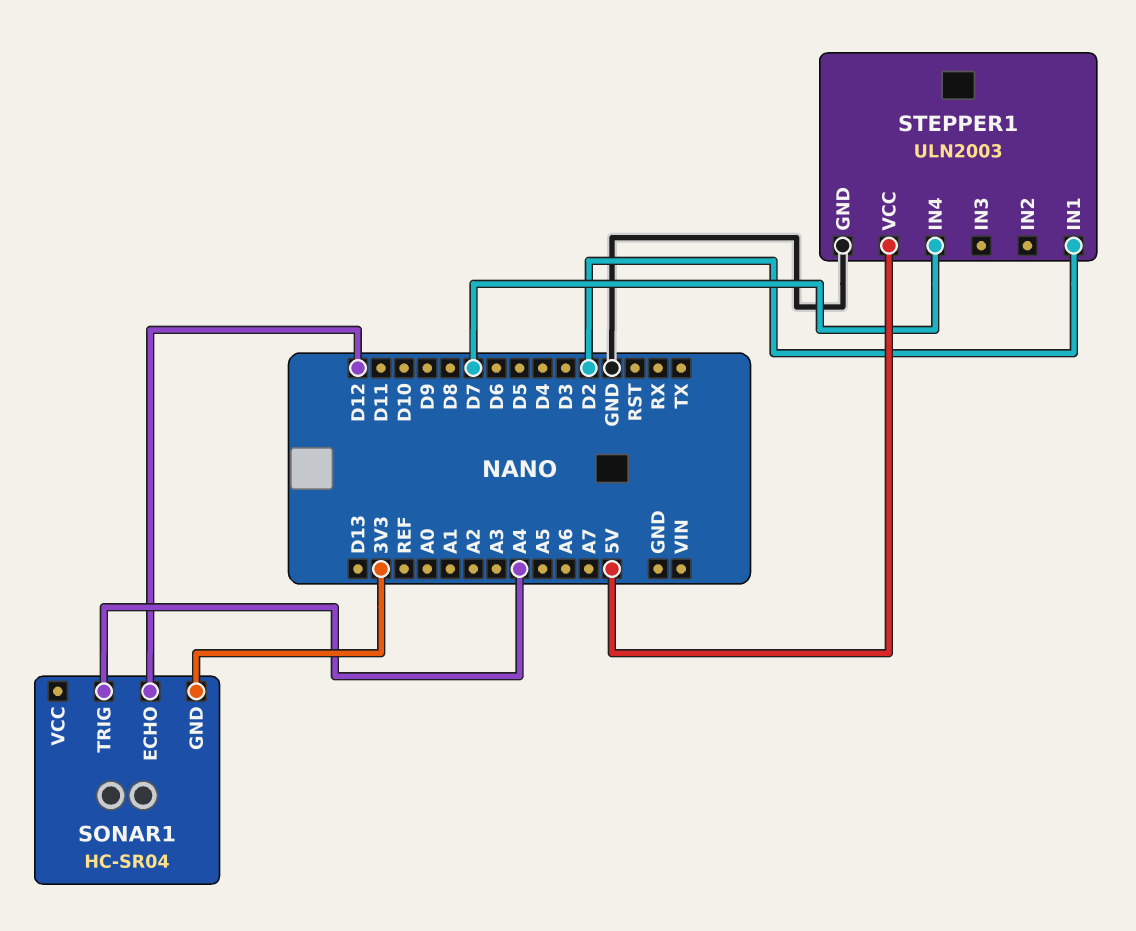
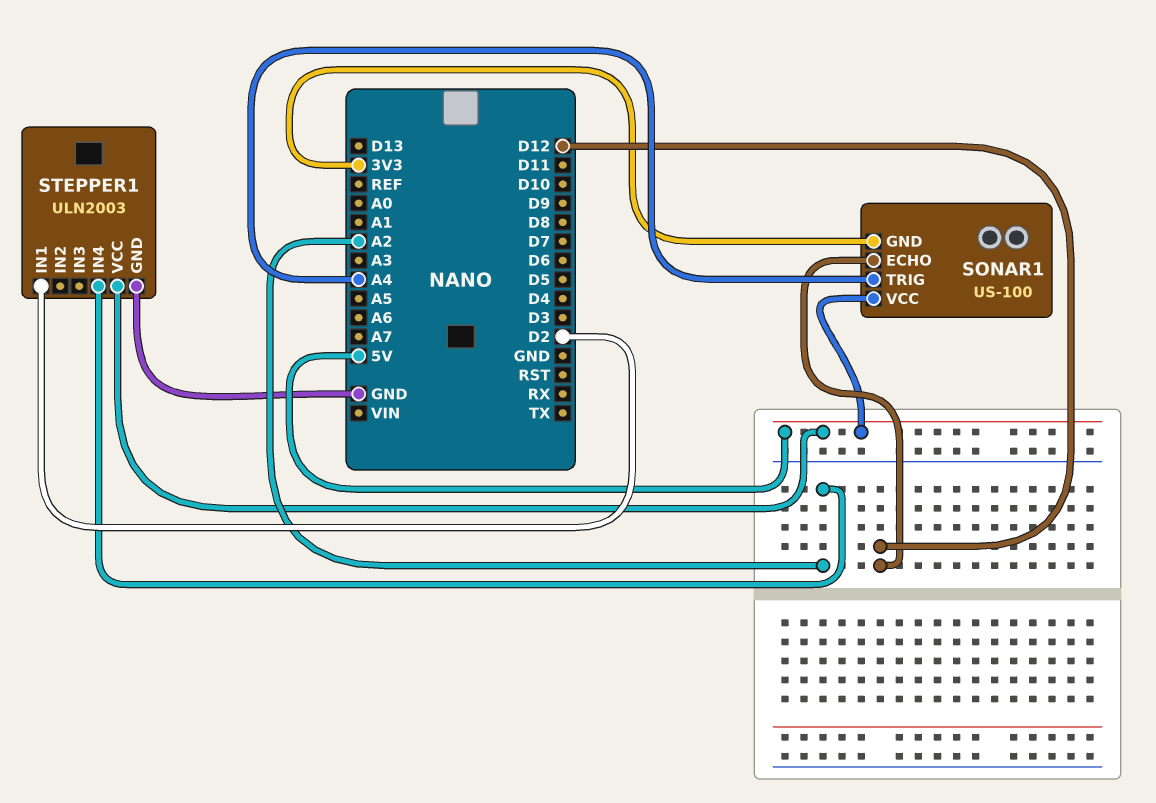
SONAR1: HC-SR04 -> US-100
SONAR1 pin VCC: none -> 5V
STEPPER1 pin IN4: D7 -> A2

